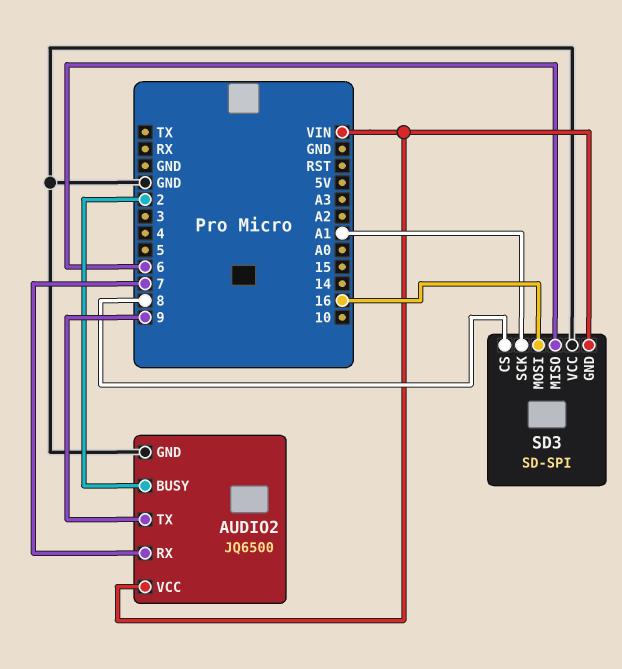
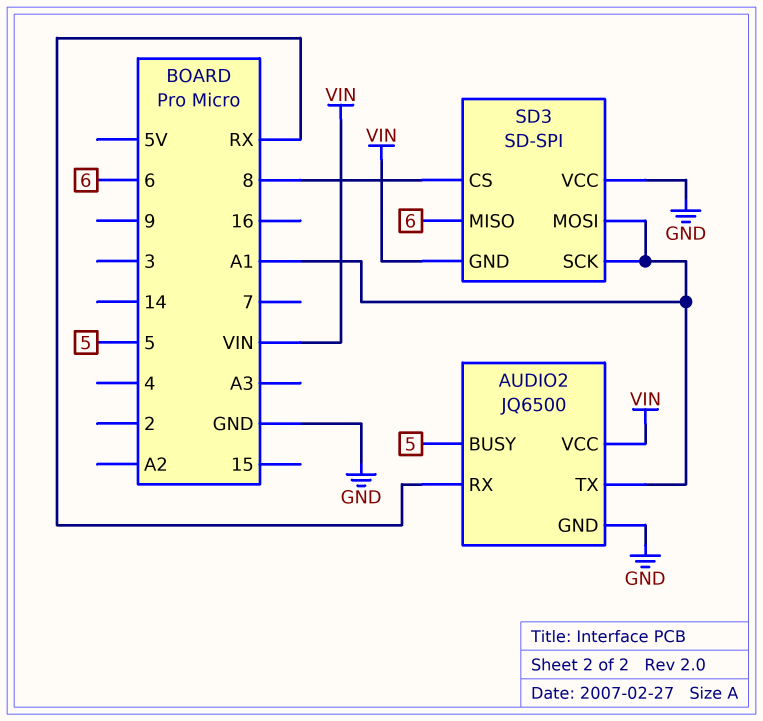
AUDIO2 pin BUSY: 2 -> 5
AUDIO2 pin RX: 7 -> RX
AUDIO2 pin TX: 9 -> A1
SD3 pin MOSI: 16 -> A1

